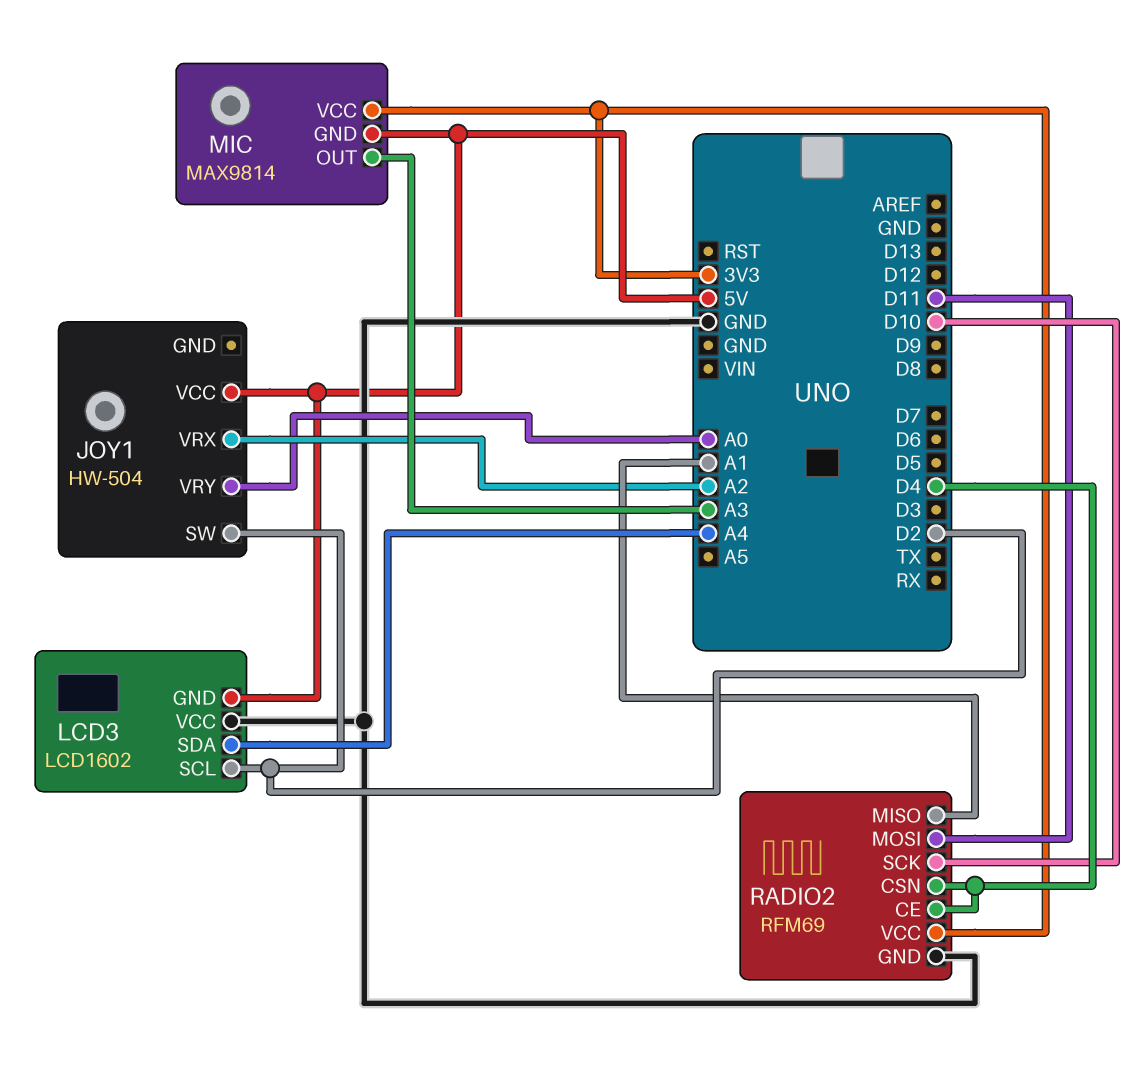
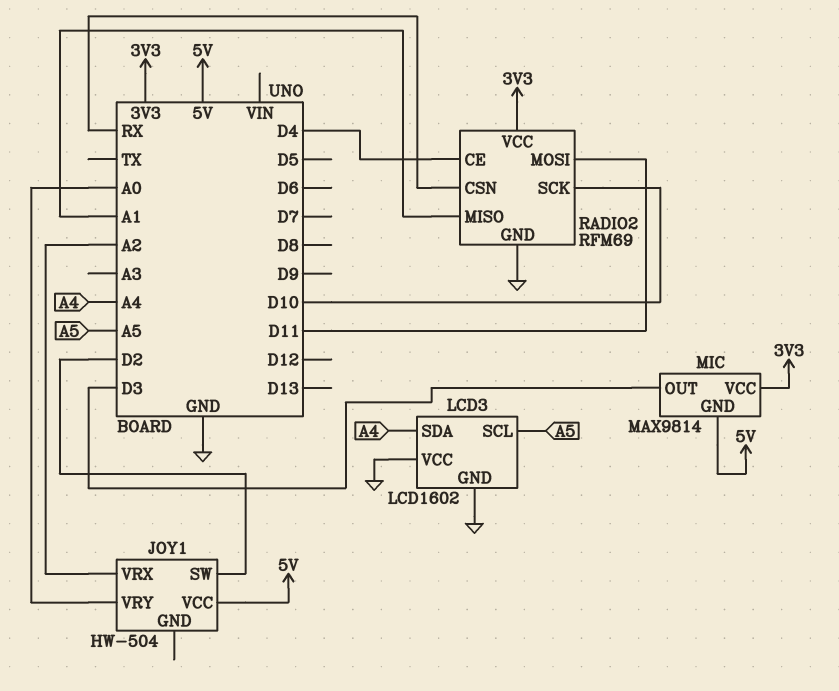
LCD3 pin GND: 5V -> GND
LCD3 pin SCL: D2 -> A5
MIC pin OUT: A3 -> D3
RADIO2 pin CSN: D4 -> RX

